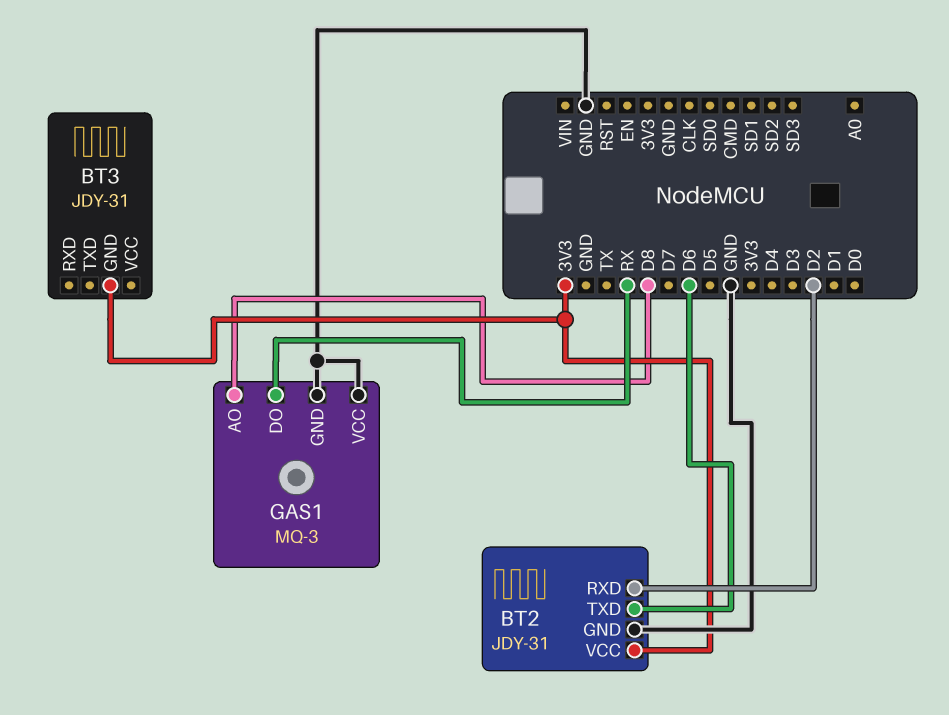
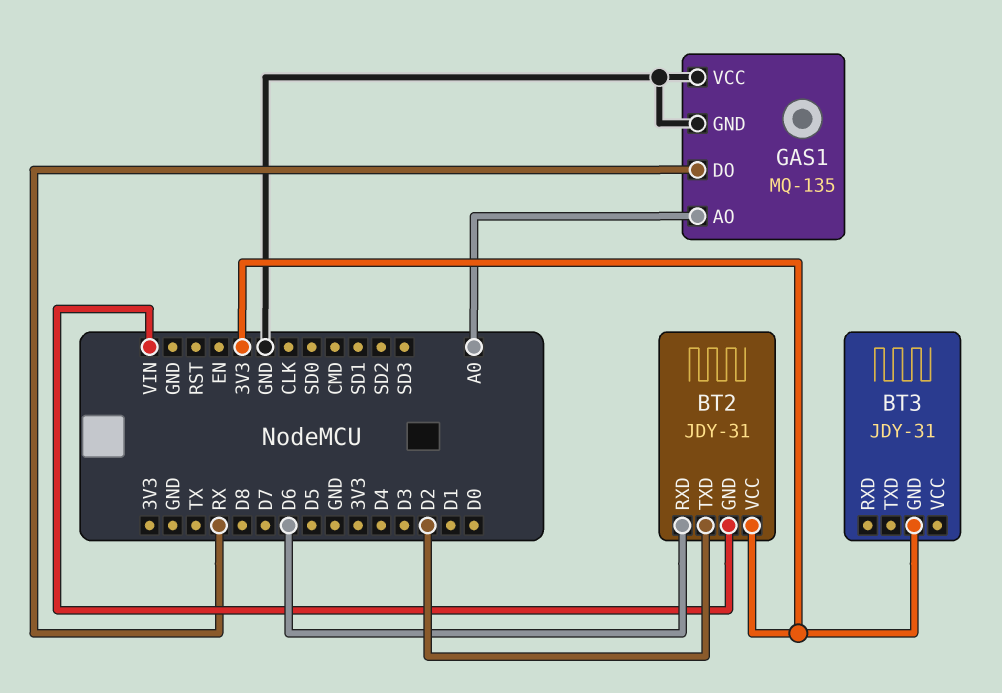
BT2 pin GND: GND -> VIN
BT2 pin RXD: D2 -> D6
BT2 pin TXD: D6 -> D2
GAS1: MQ-3 -> MQ-135
GAS1 pin AO: D8 -> A0

